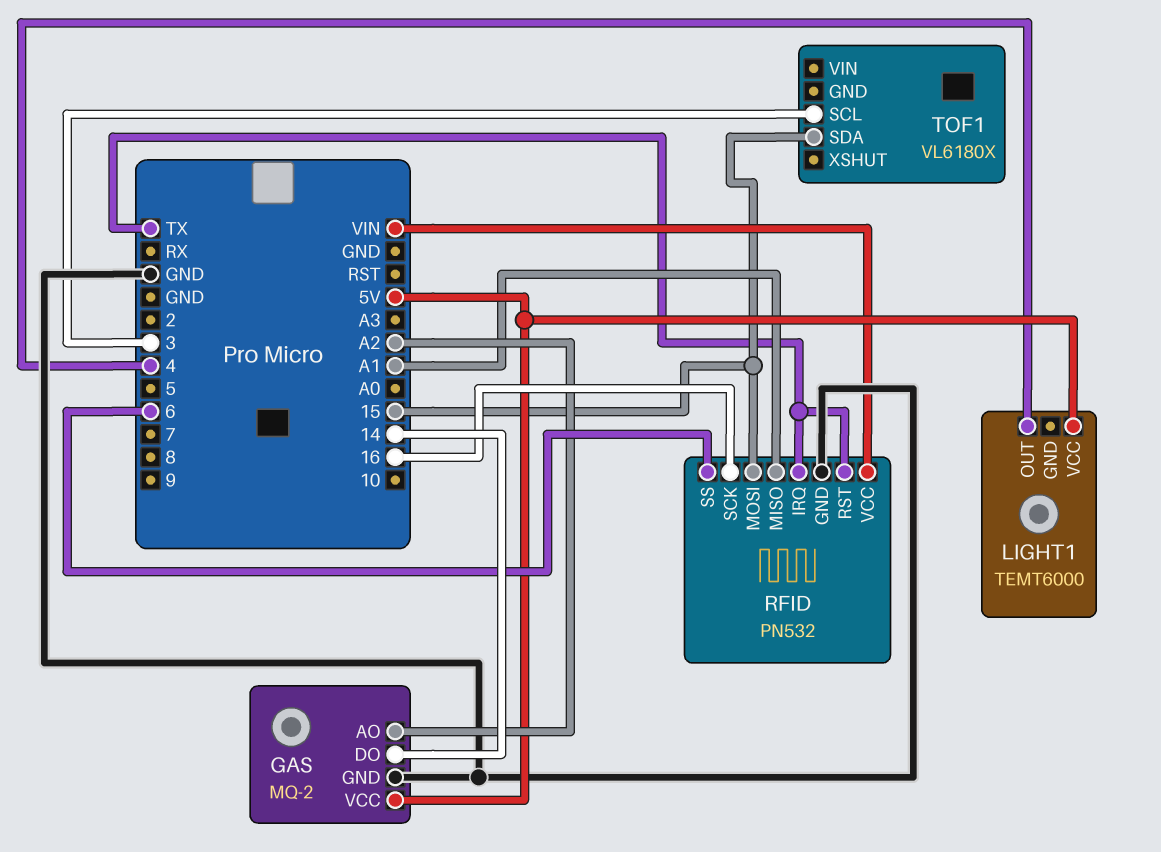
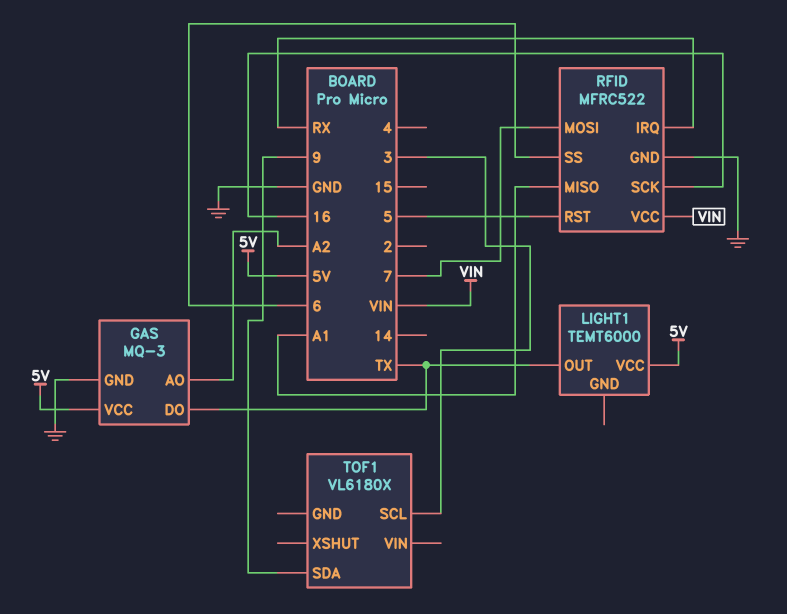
GAS: MQ-2 -> MQ-3
GAS pin DO: 14 -> TX
LIGHT1 pin OUT: 4 -> TX
RFID: PN532 -> MFRC522
RFID pin IRQ: TX -> RX
RFID pin MOSI: 15 -> 7
RFID pin RST: TX -> 5
TOF1 pin SDA: 15 -> 9

